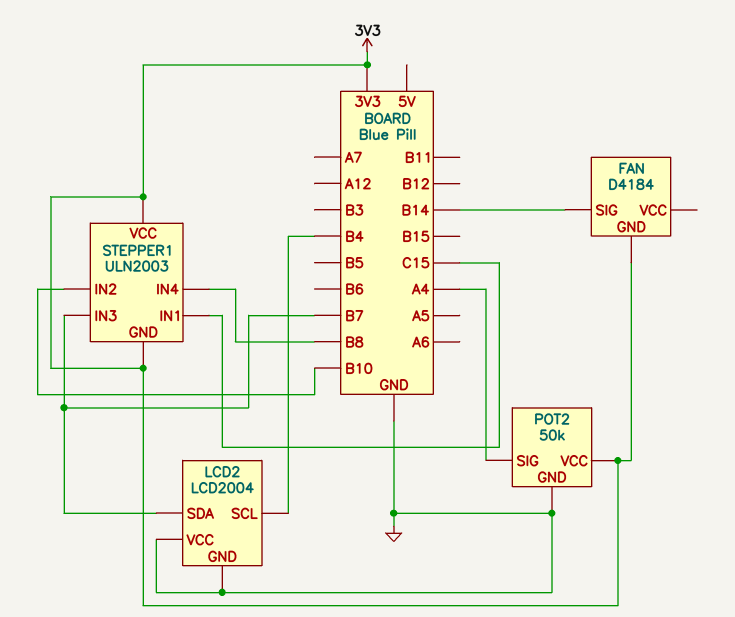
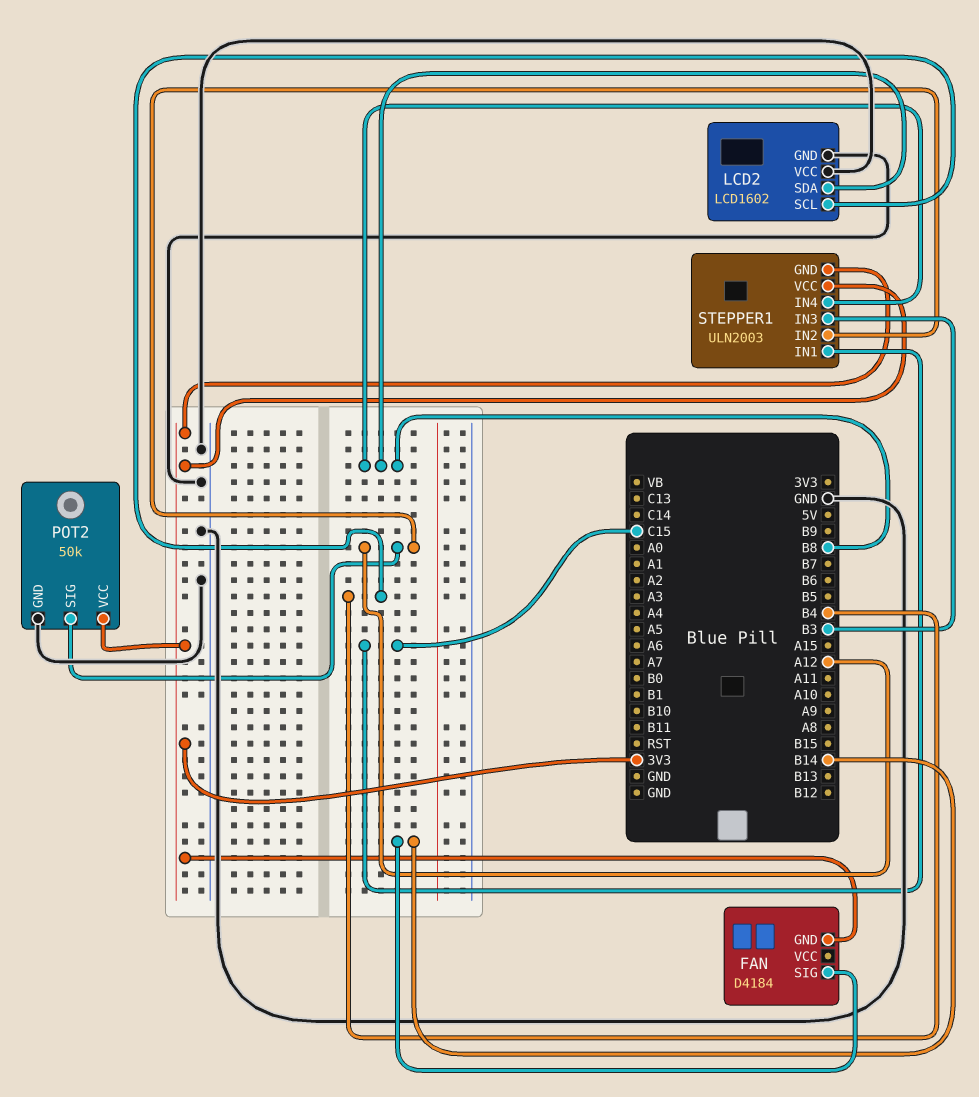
LCD2: LCD2004 -> LCD1602
LCD2 pin SDA: B7 -> B8
POT2 pin SIG: A4 -> A12
STEPPER1 pin IN2: B10 -> A12
STEPPER1 pin IN3: B7 -> B3

